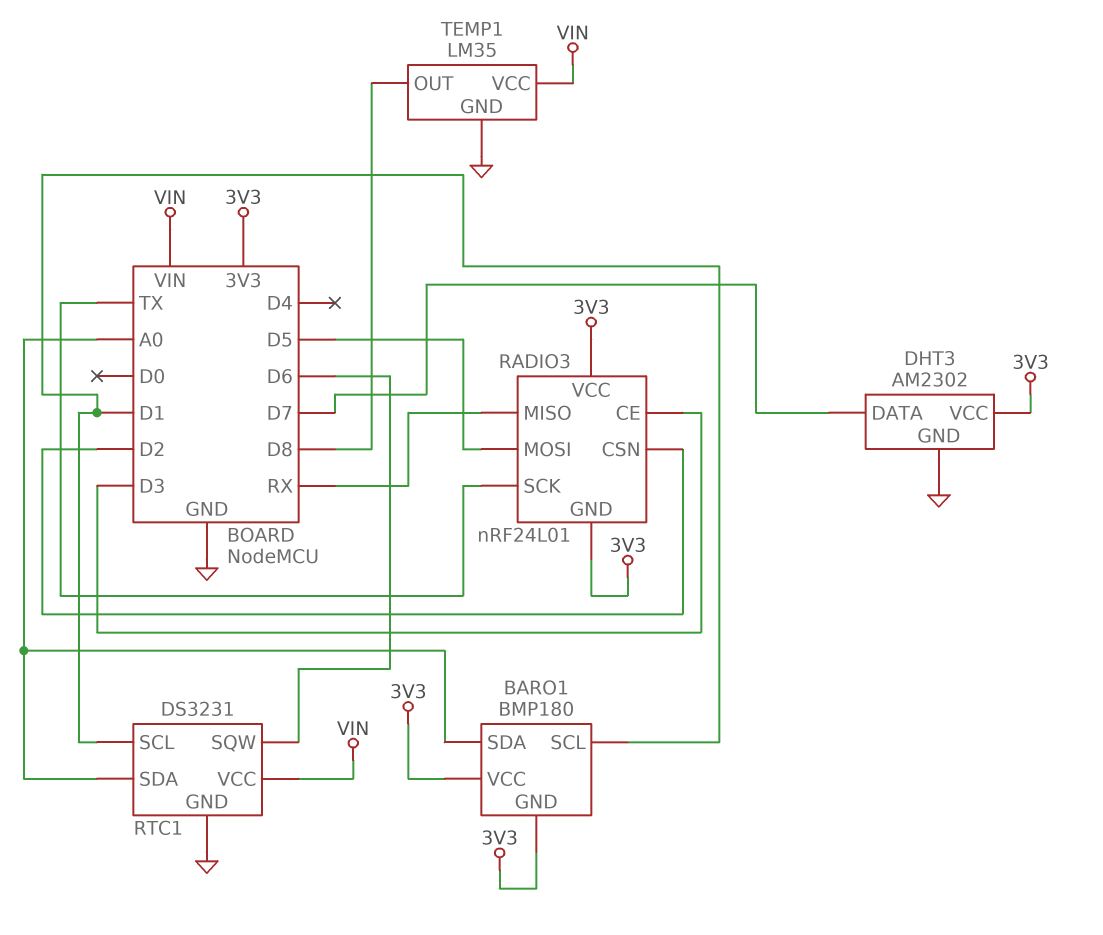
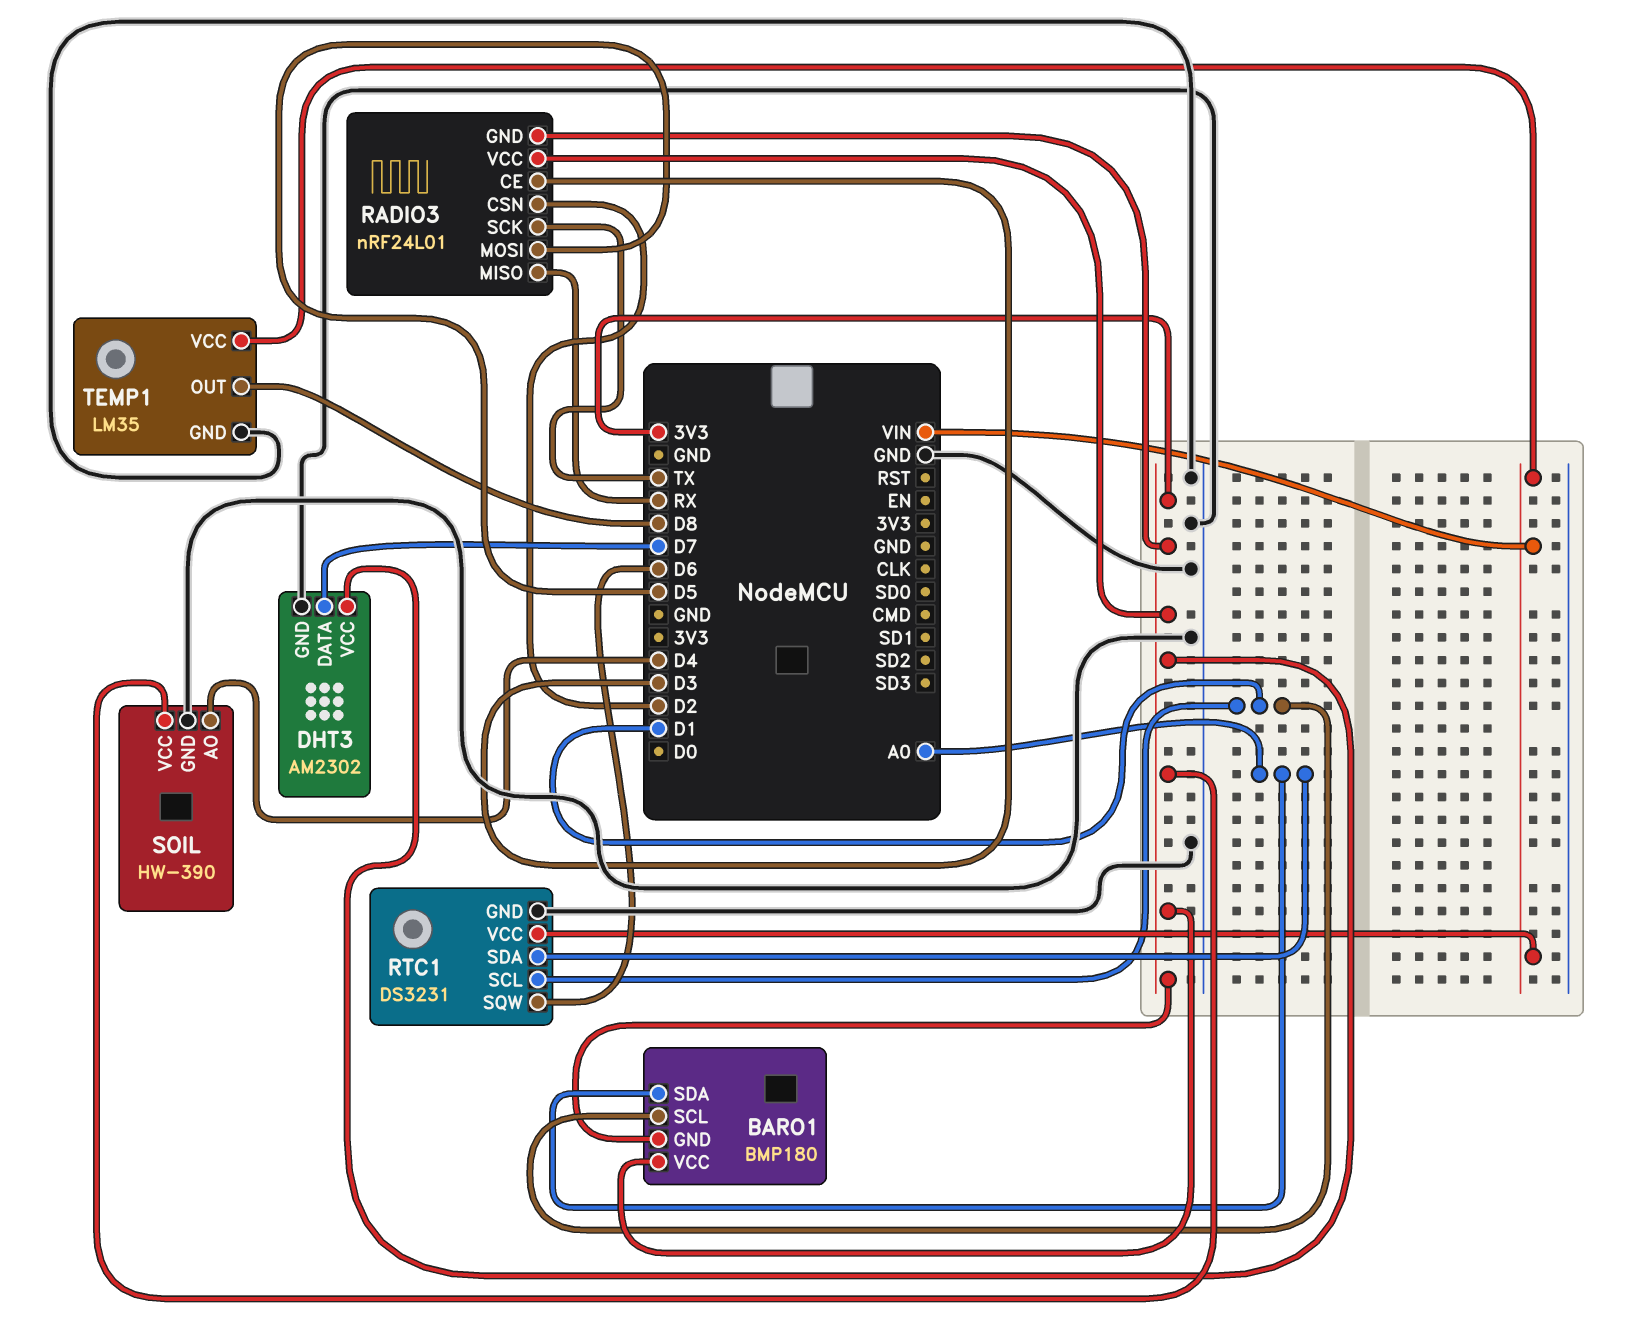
SOIL: none -> HW-390
SOIL pin AO: none -> D4
SOIL pin GND: none -> GND
SOIL pin VCC: none -> 3V3

